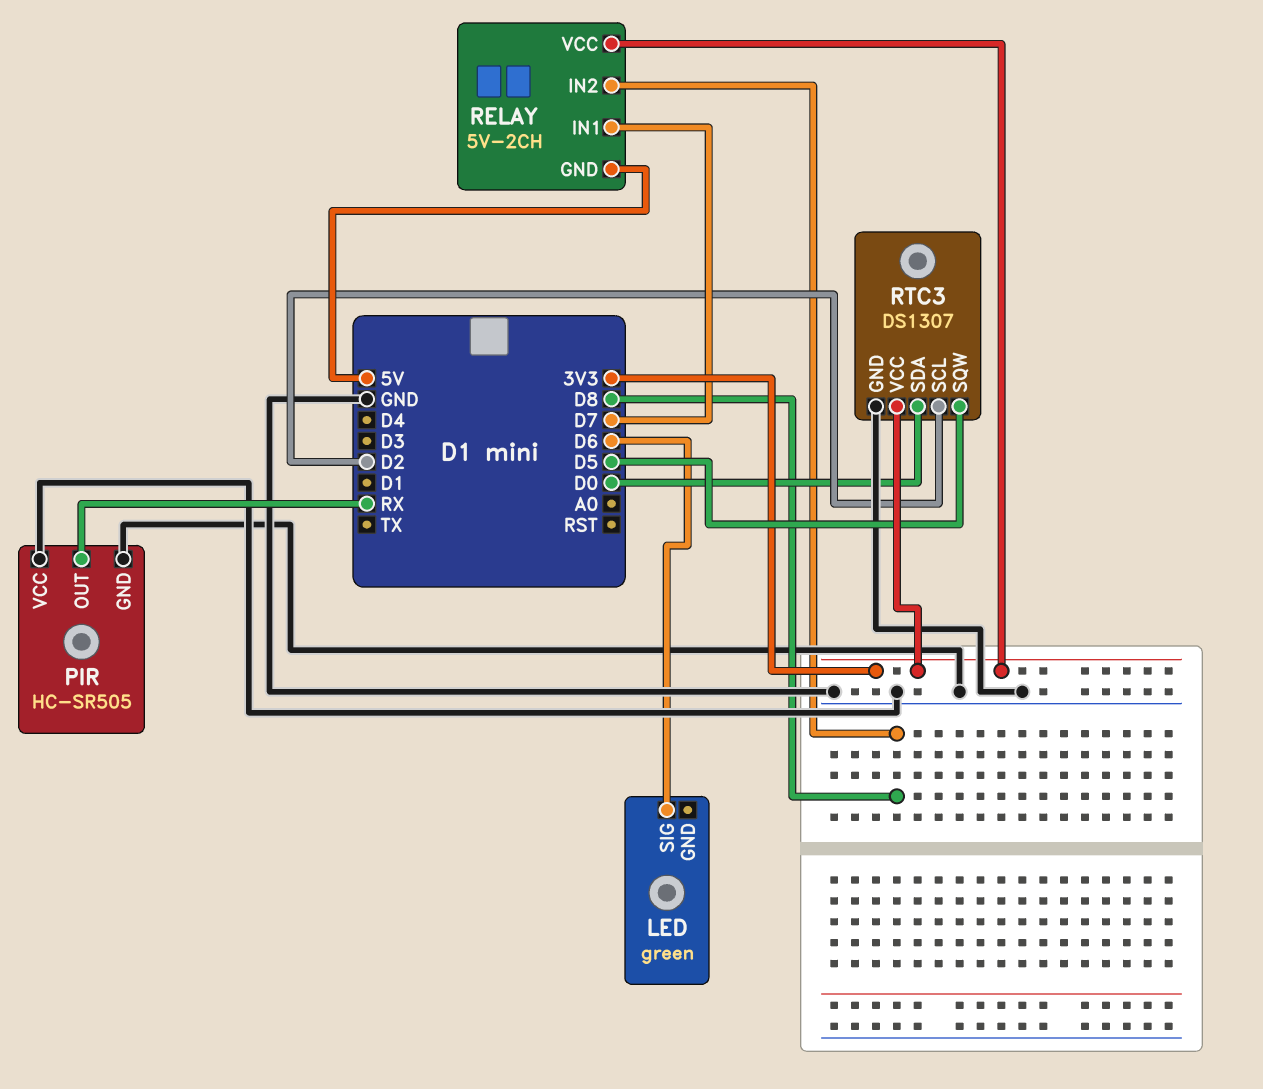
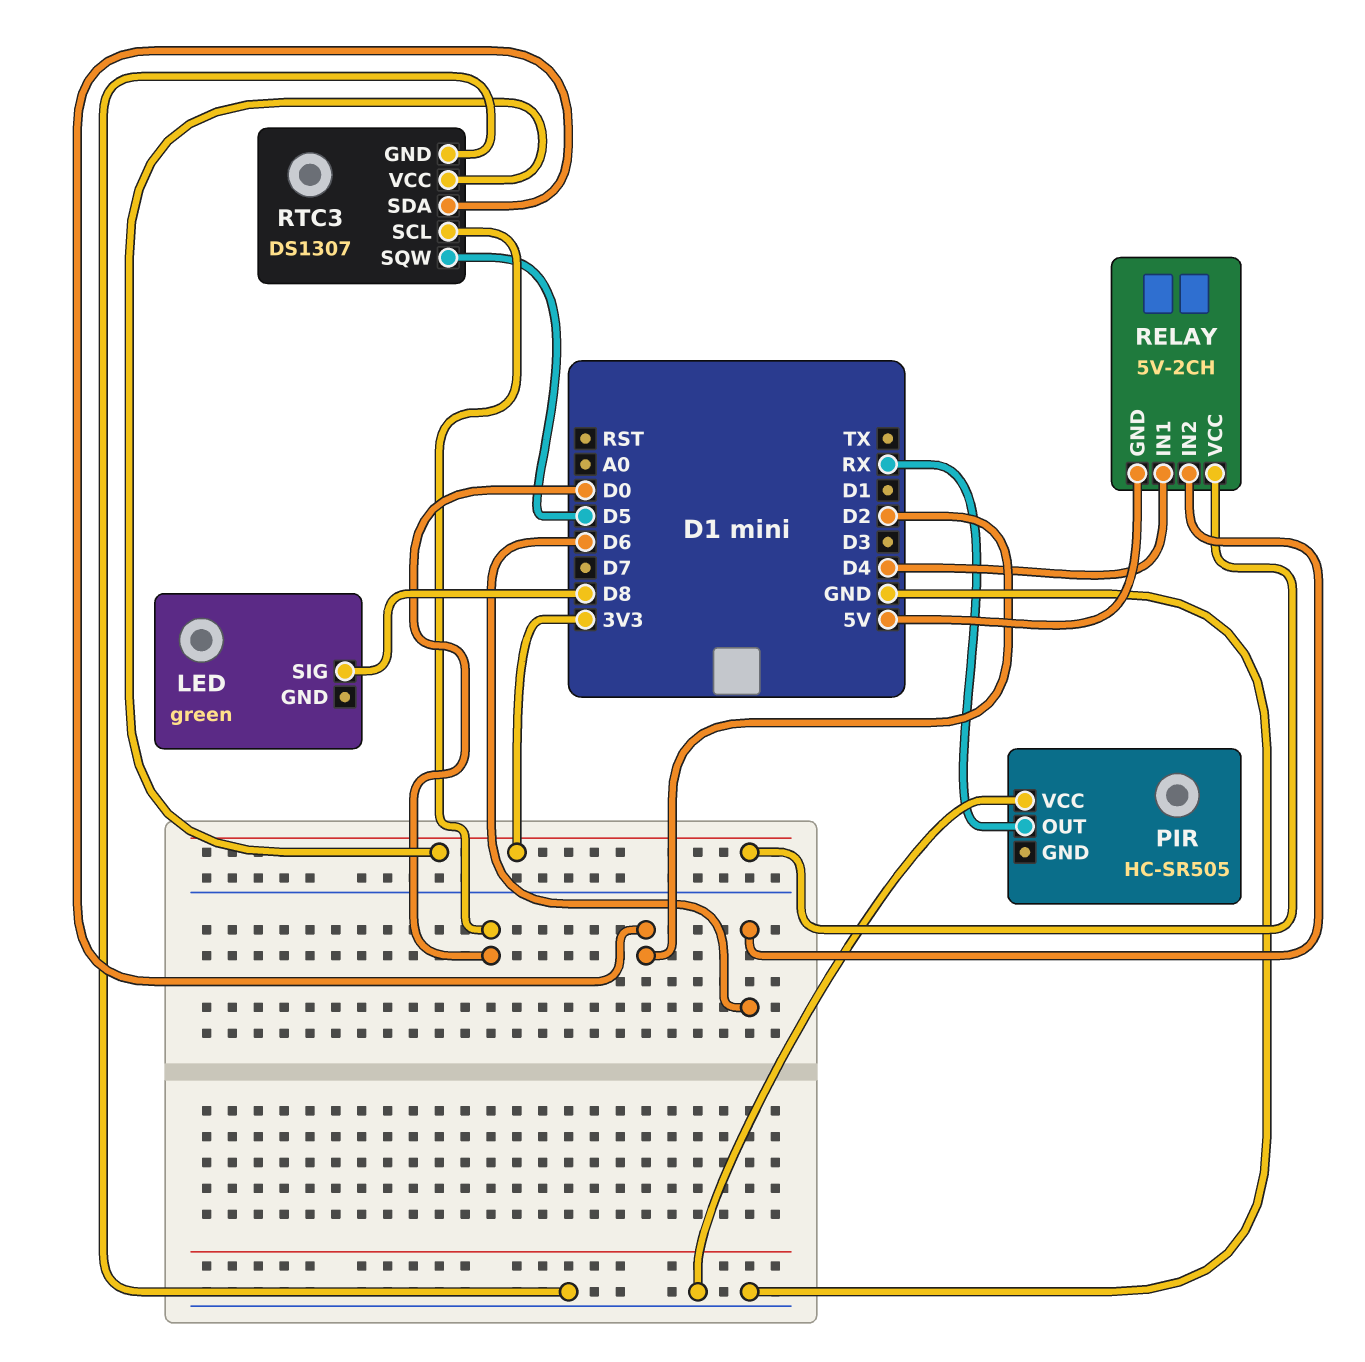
LED pin SIG: D6 -> D8
PIR pin GND: GND -> none
RELAY pin IN1: D7 -> D4
RELAY pin IN2: D8 -> D6
RTC3 pin SCL: D2 -> D0
RTC3 pin SDA: D0 -> D2

